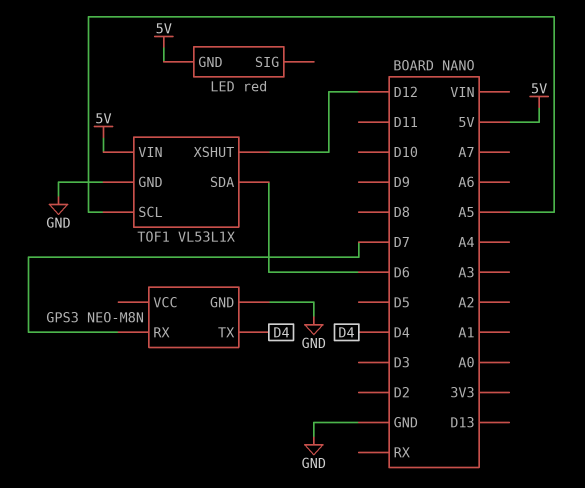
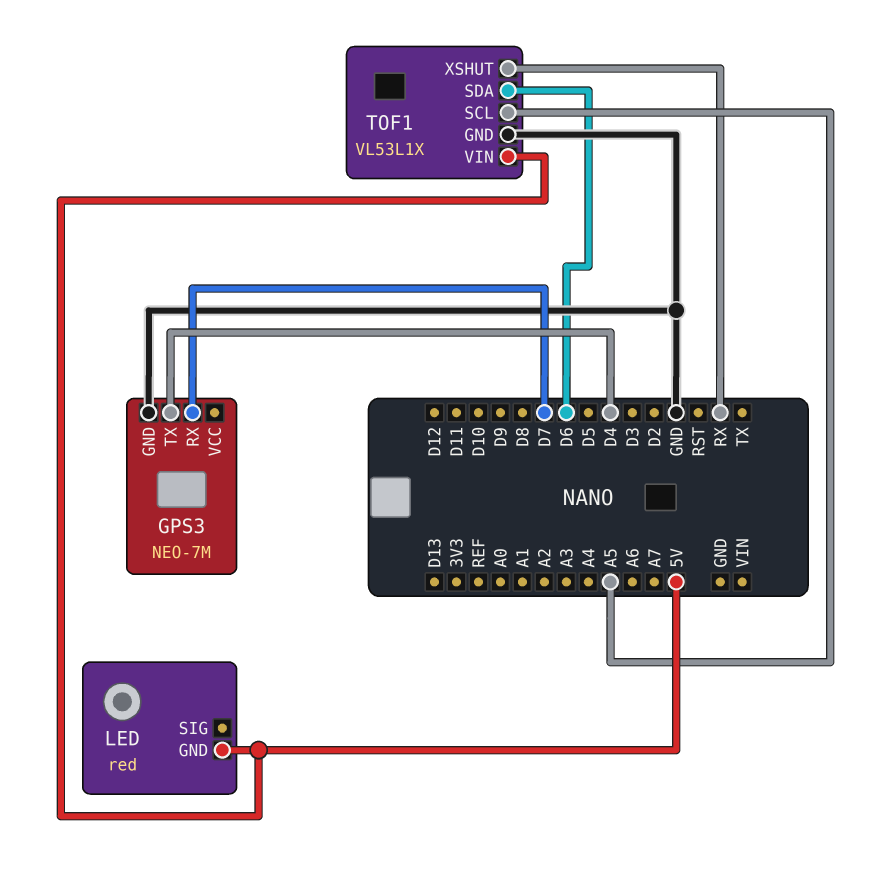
GPS3: NEO-M8N -> NEO-7M
TOF1 pin XSHUT: D12 -> RX

